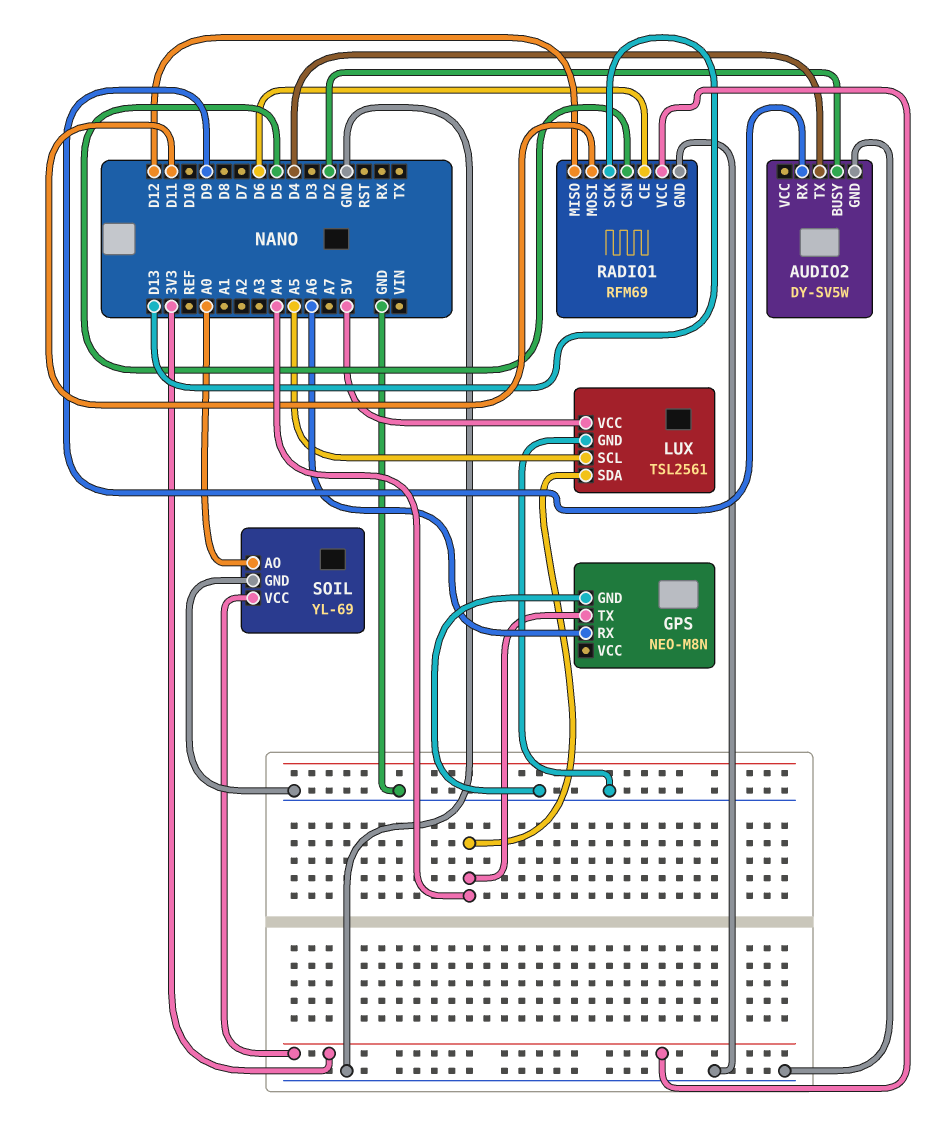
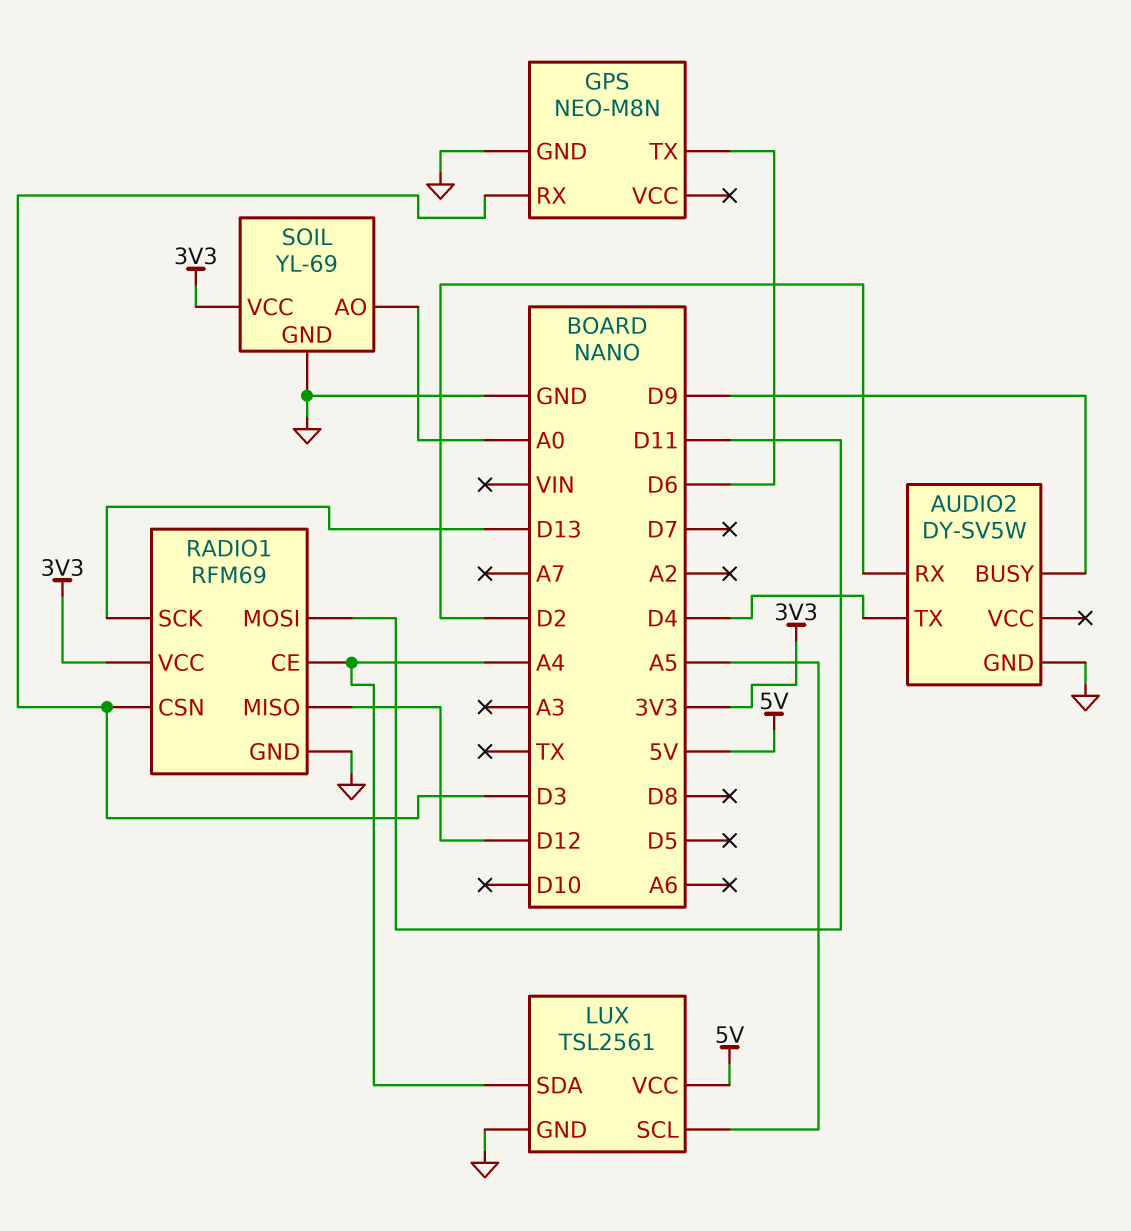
AUDIO2 pin BUSY: D2 -> D9
AUDIO2 pin RX: D9 -> D2
GPS pin RX: A6 -> D3
GPS pin TX: A4 -> D6
RADIO1 pin CE: D6 -> A4
RADIO1 pin CSN: D5 -> D3

